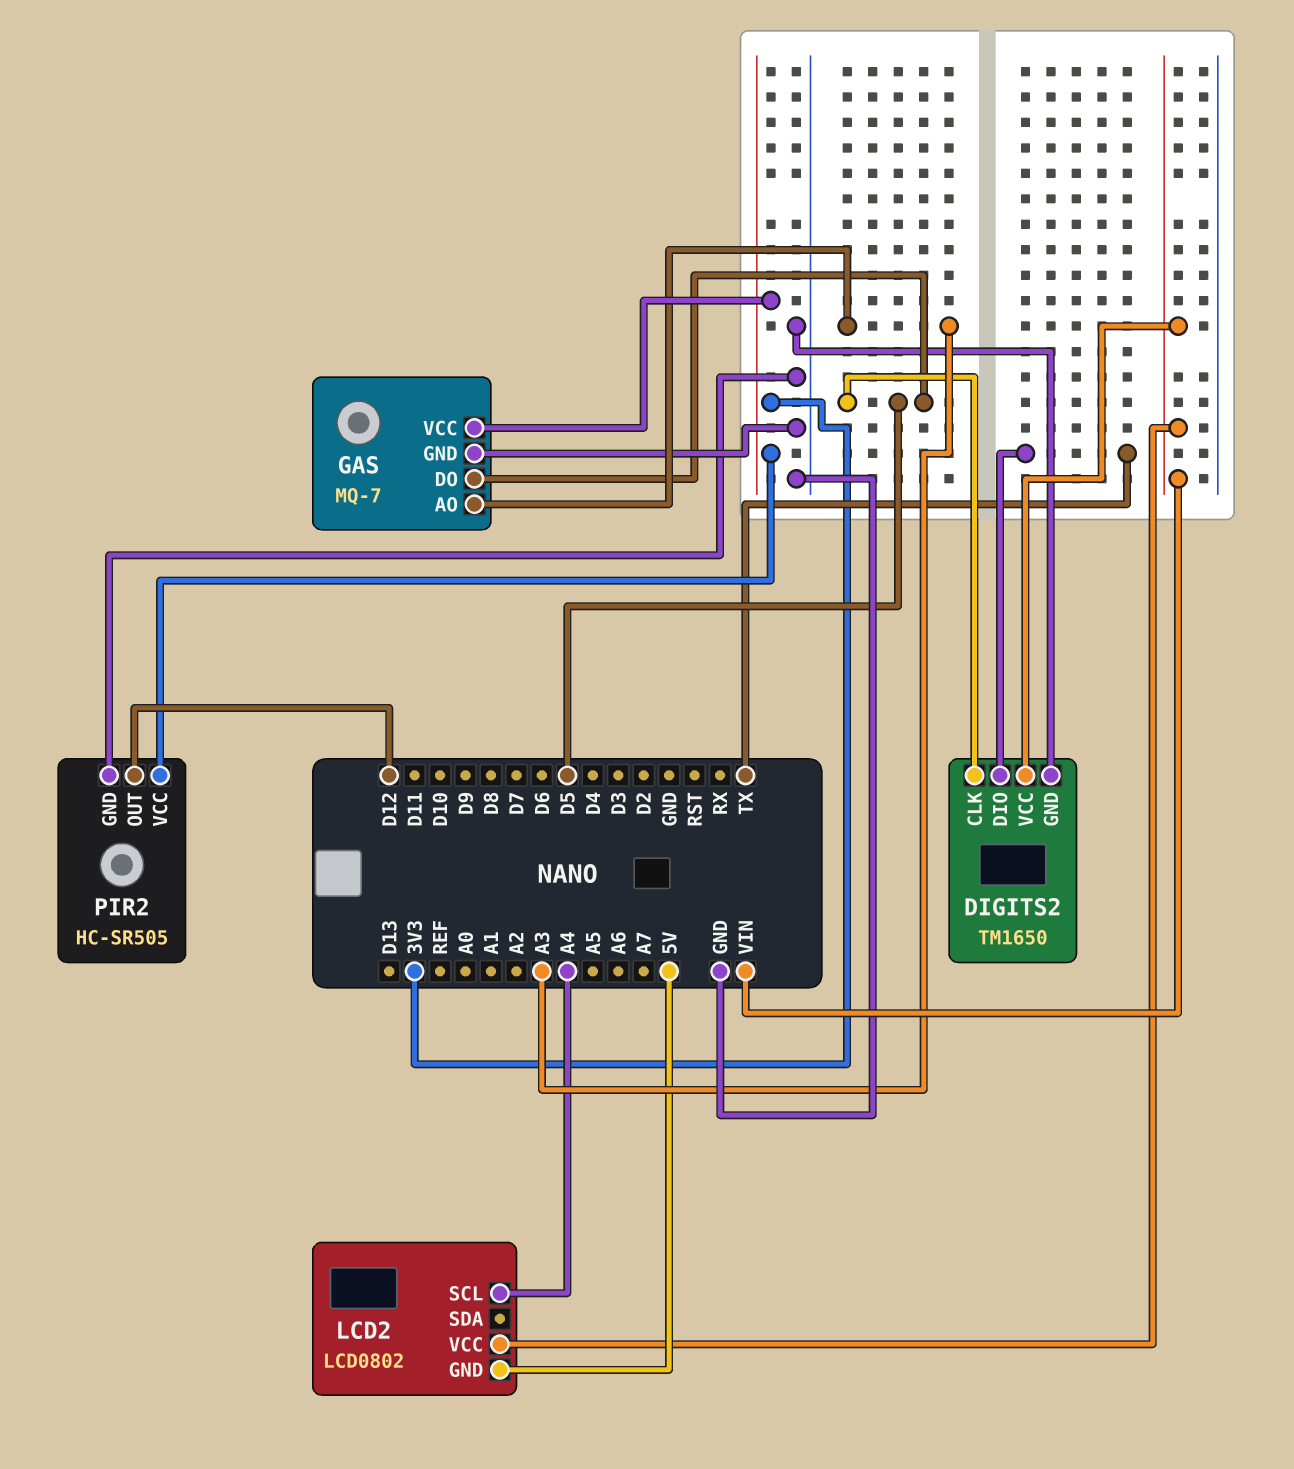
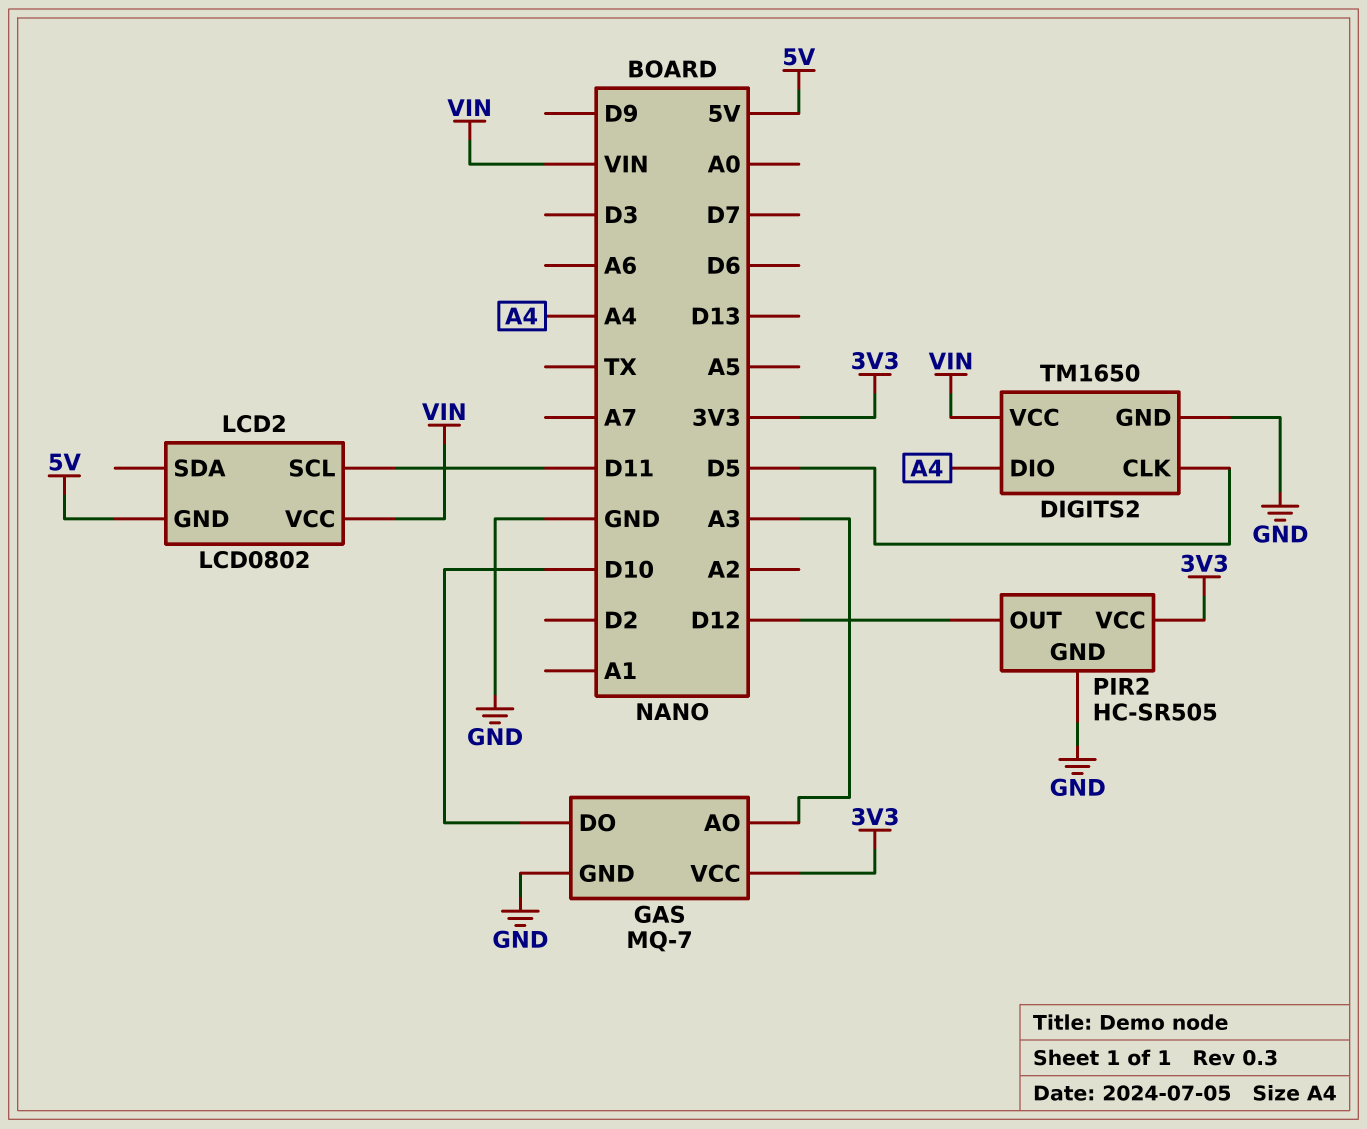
DIGITS2 pin DIO: TX -> A4
GAS pin DO: D5 -> D10
LCD2 pin SCL: A4 -> D11

